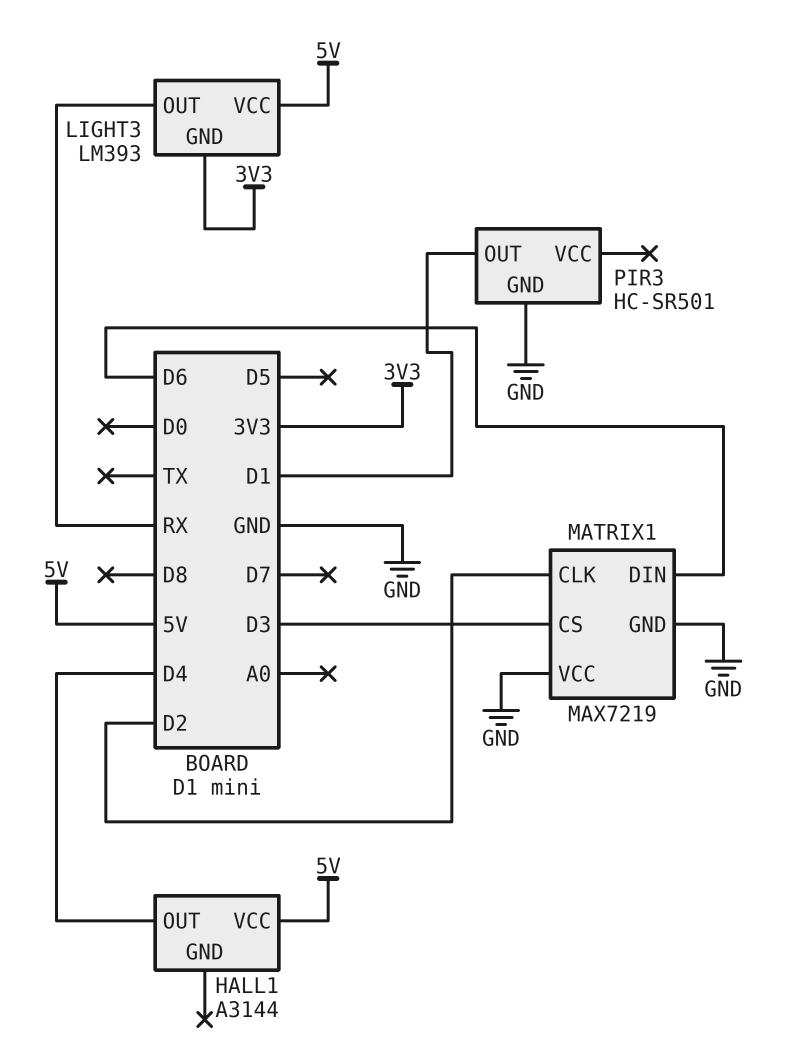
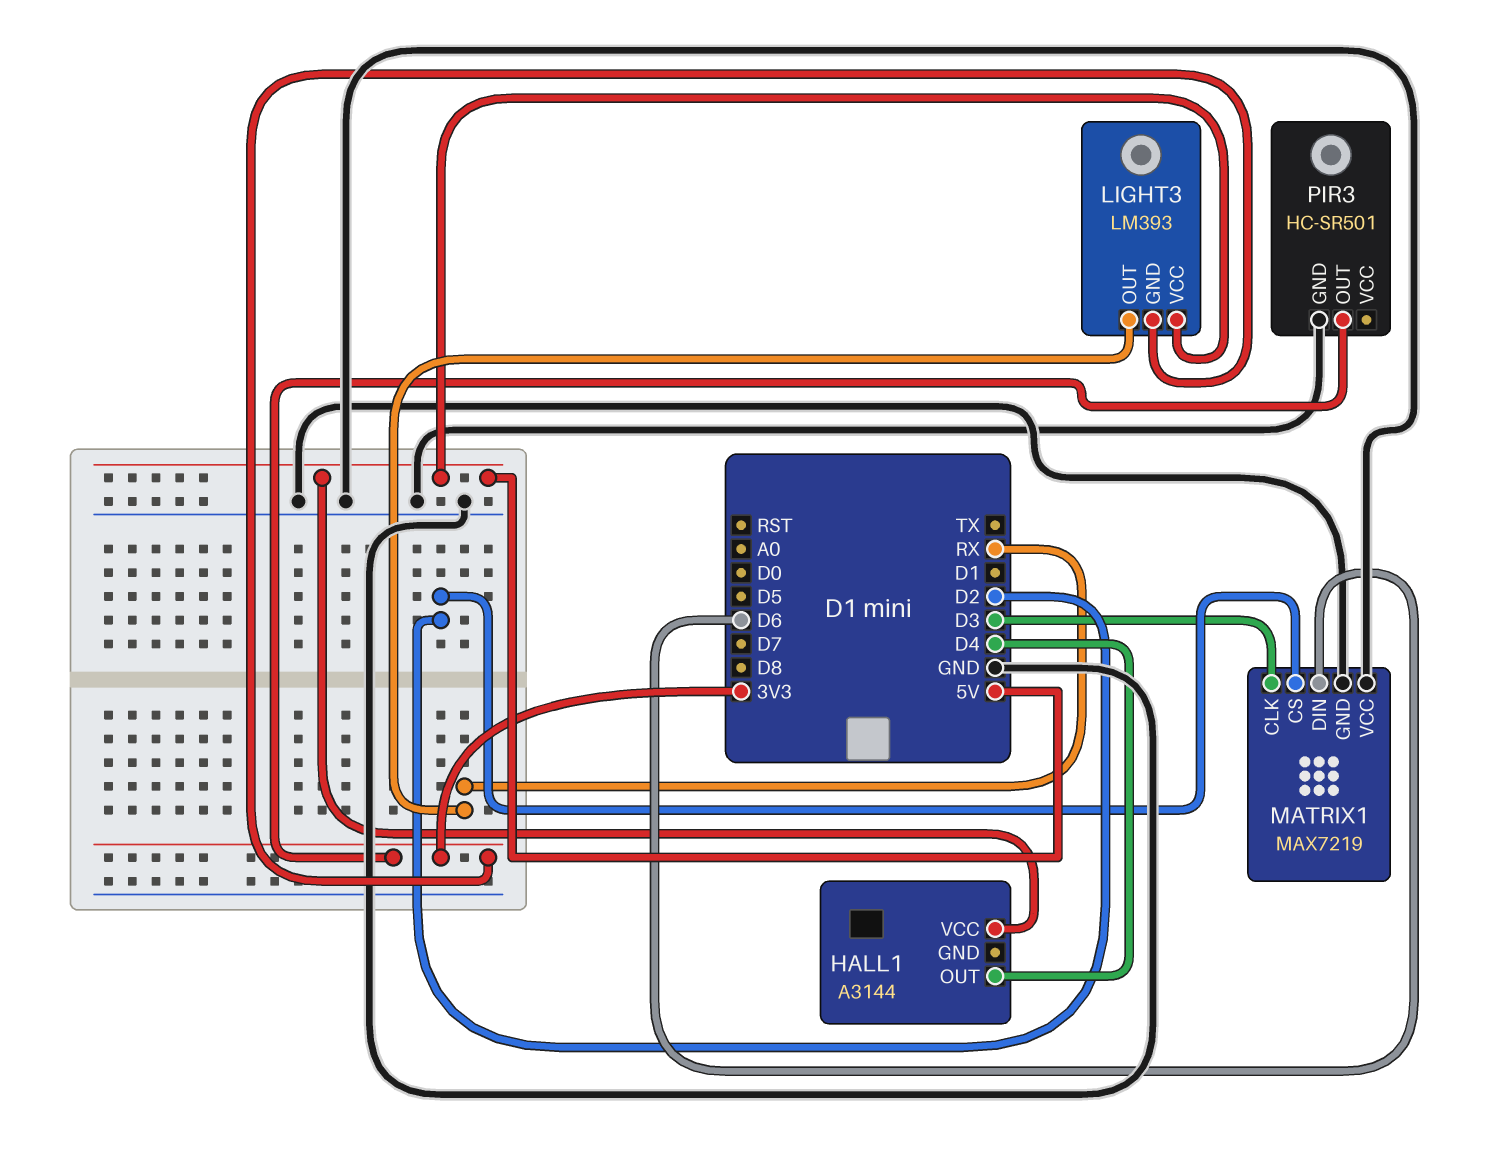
MATRIX1 pin CLK: D2 -> D3
MATRIX1 pin CS: D3 -> D2
PIR3 pin OUT: D1 -> 3V3

